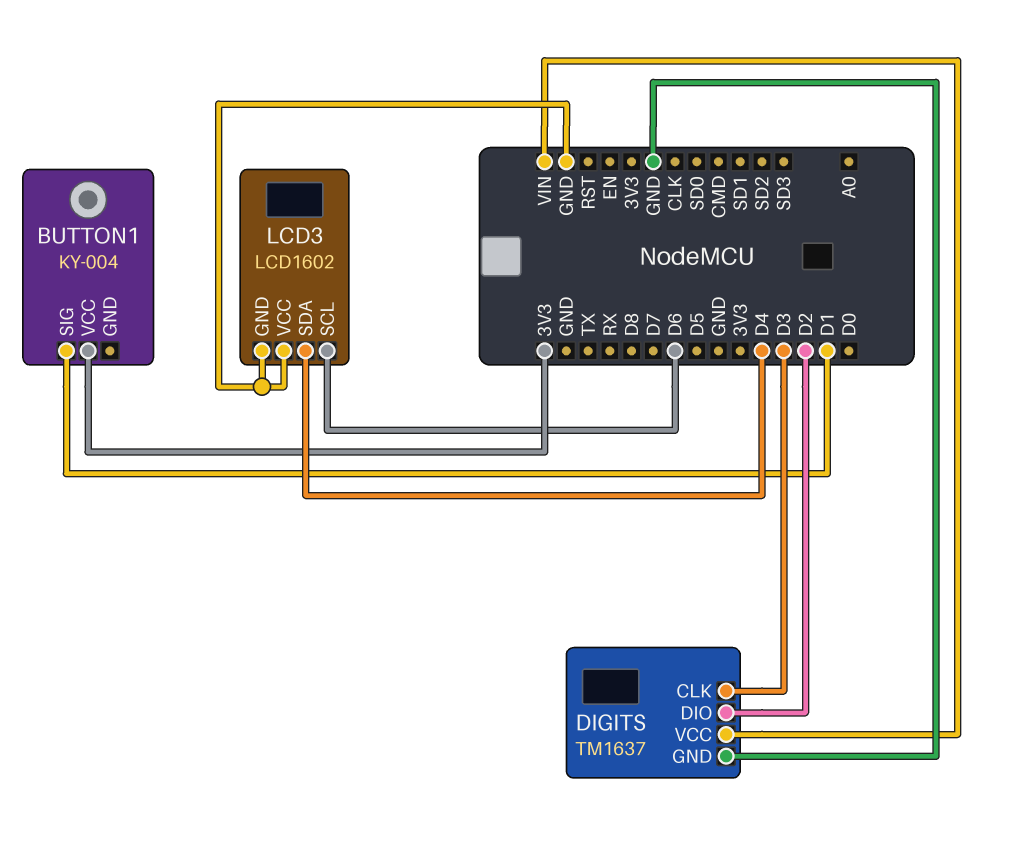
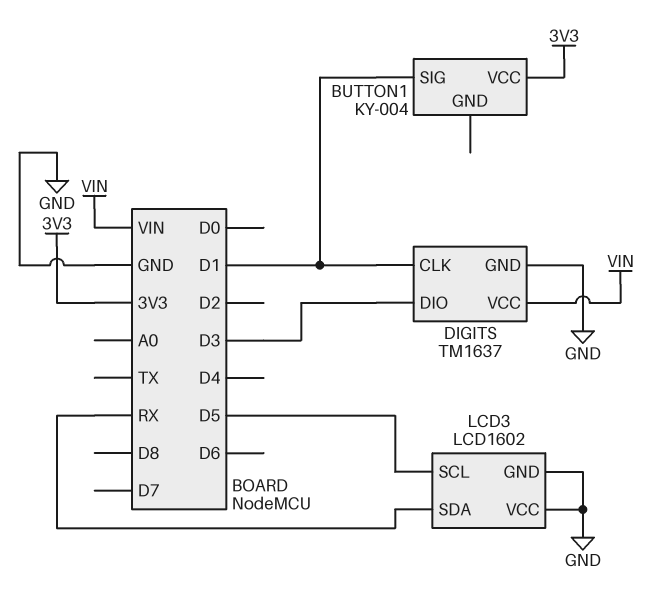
DIGITS pin CLK: D3 -> D1
DIGITS pin DIO: D2 -> D3
LCD3 pin SCL: D6 -> D5
LCD3 pin SDA: D4 -> RX

